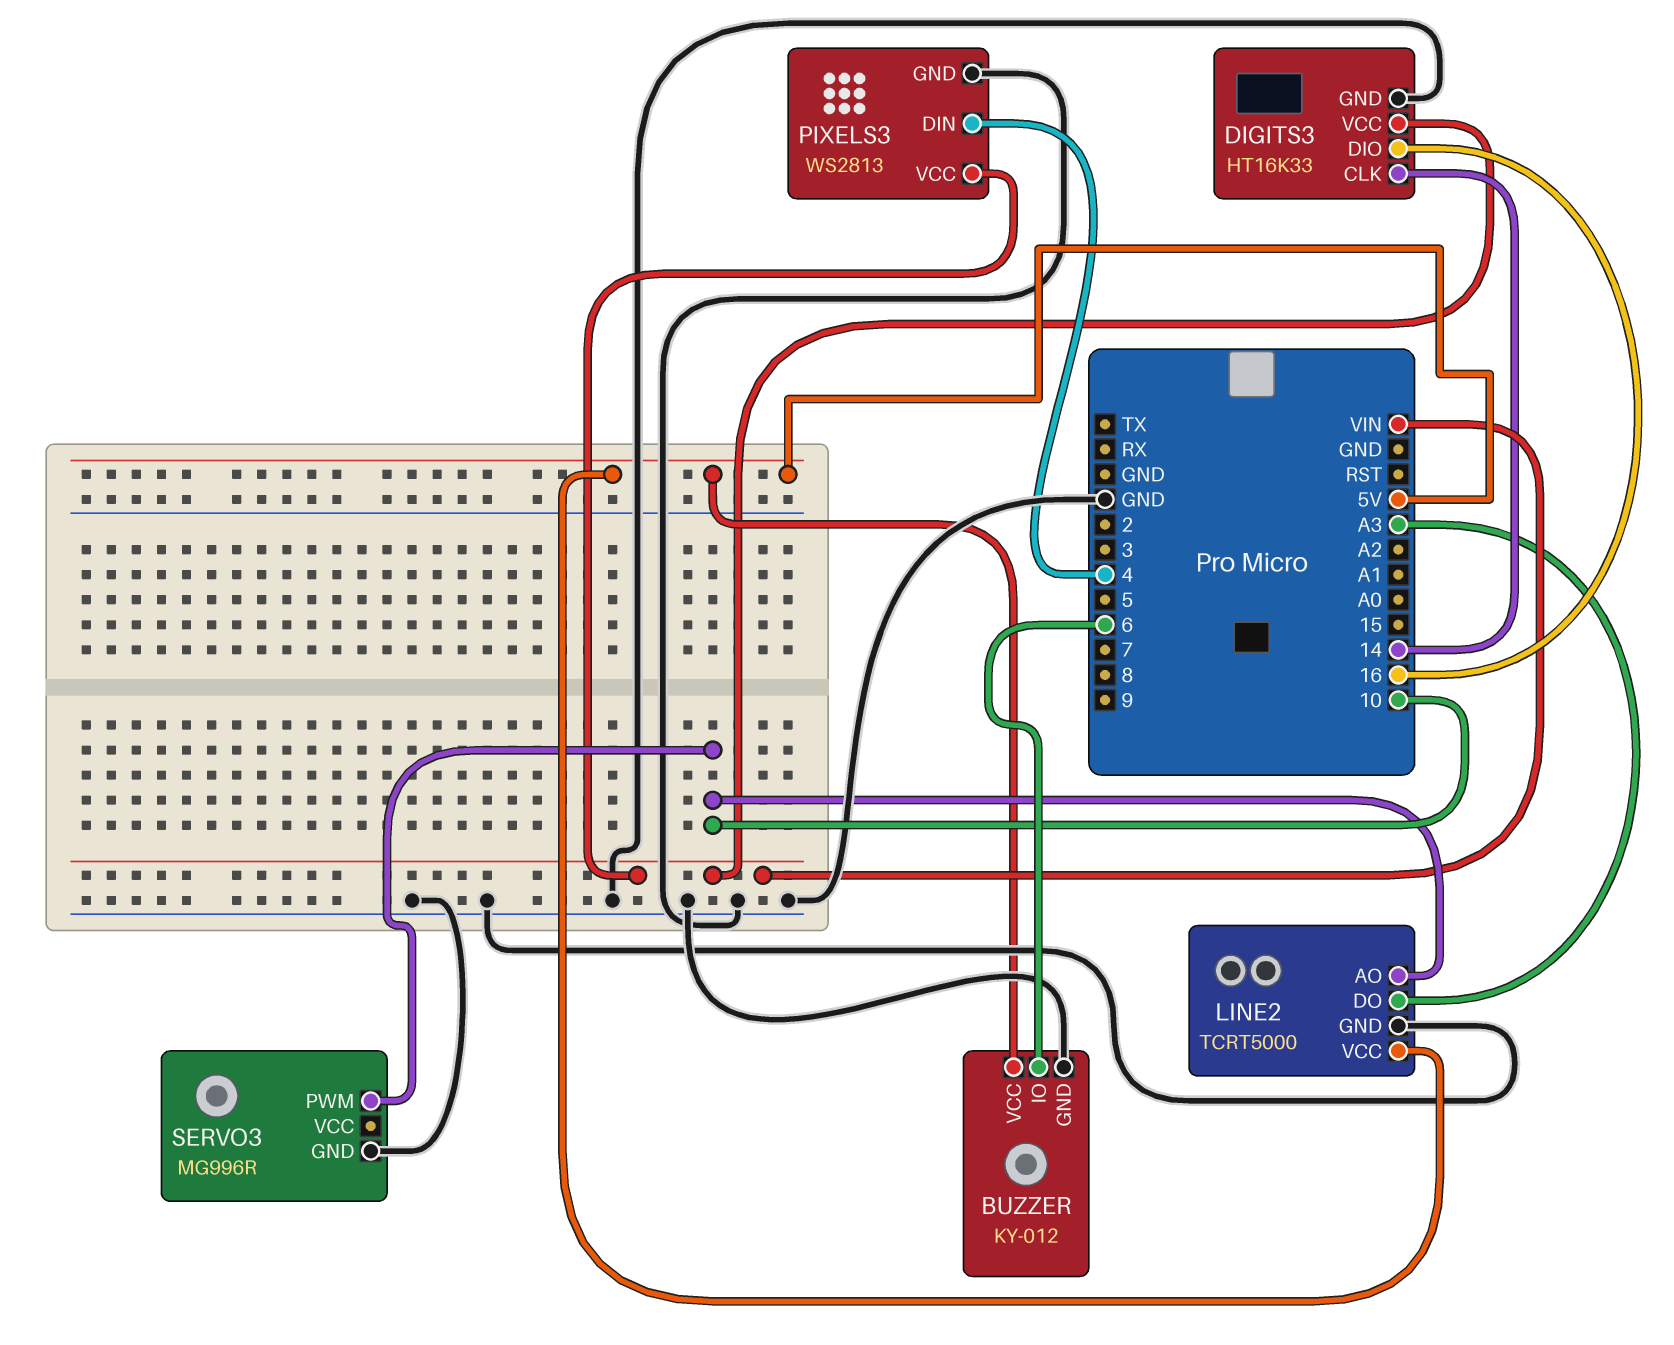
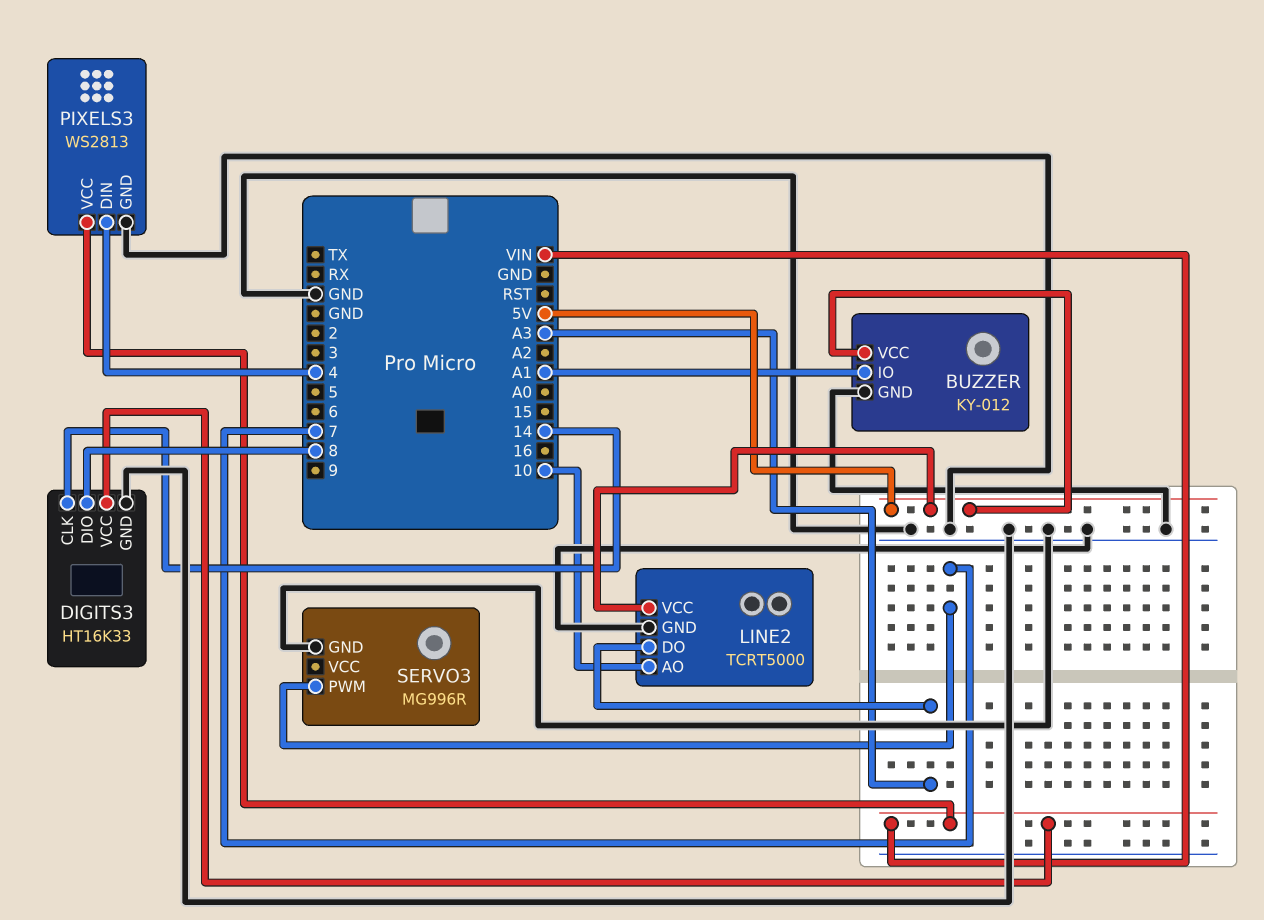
BUZZER pin IO: 6 -> A1
DIGITS3 pin DIO: 16 -> 8
SERVO3 pin PWM: 10 -> 7

